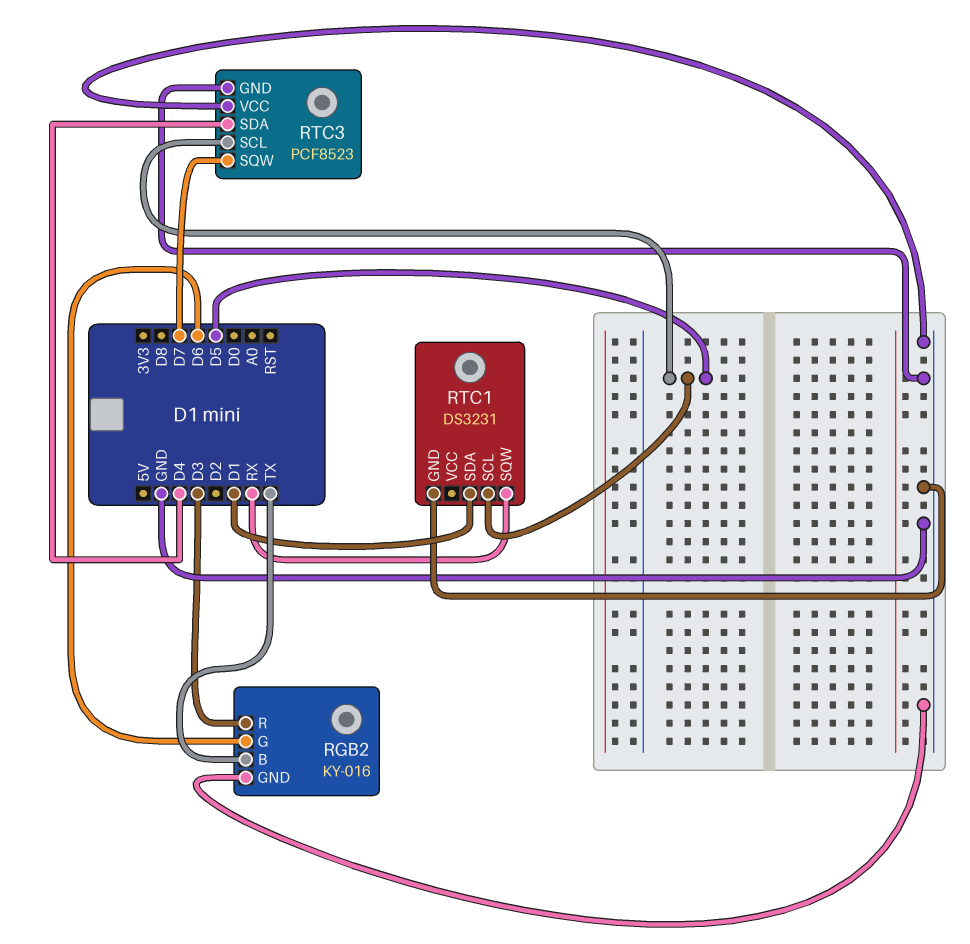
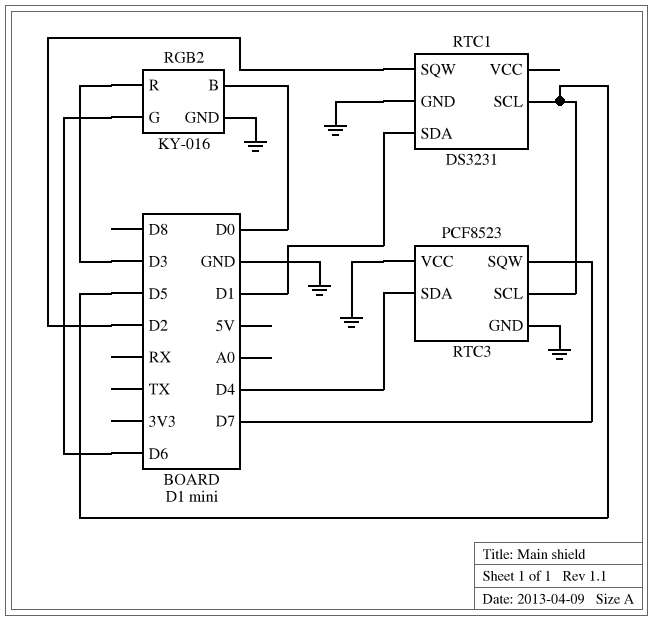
RGB2 pin B: TX -> D0
RTC1 pin SQW: RX -> D2

